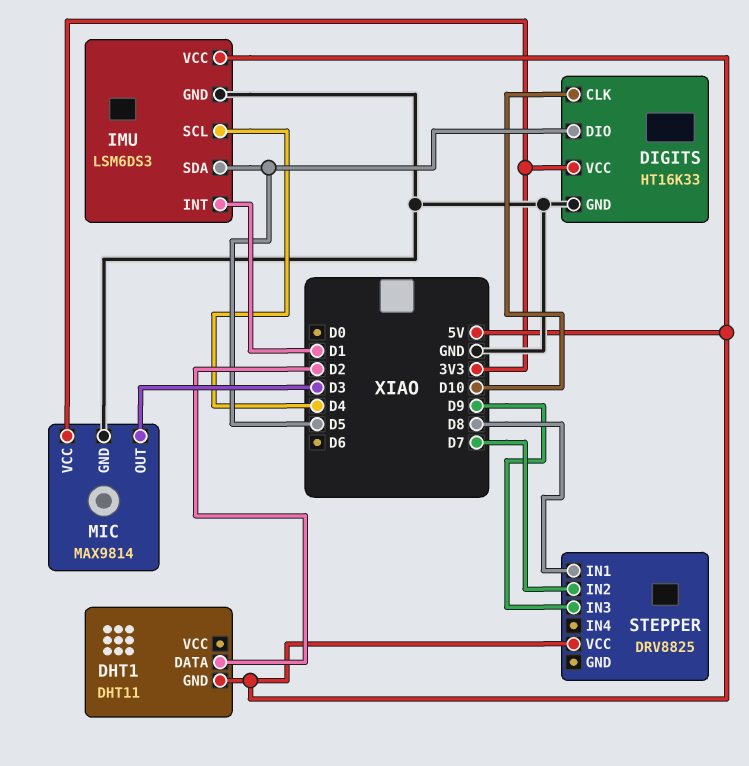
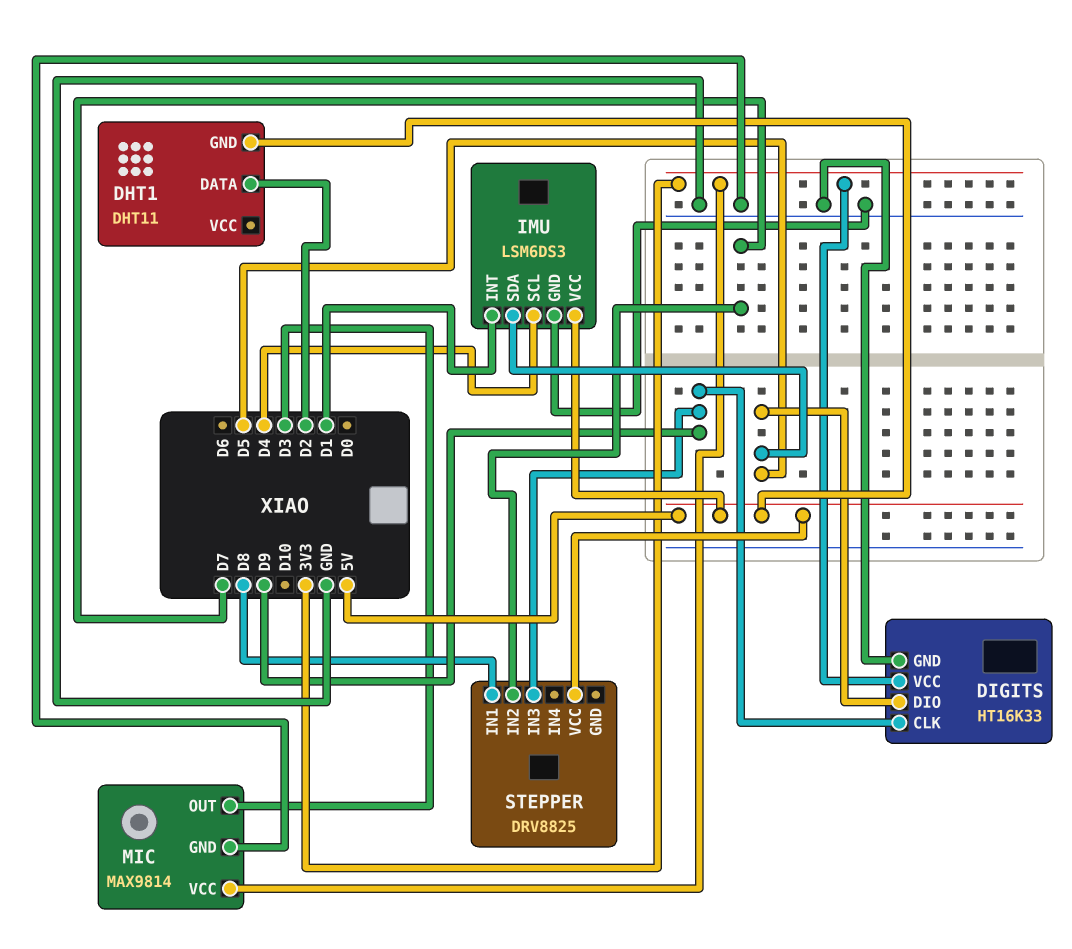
DIGITS pin CLK: D10 -> D9

